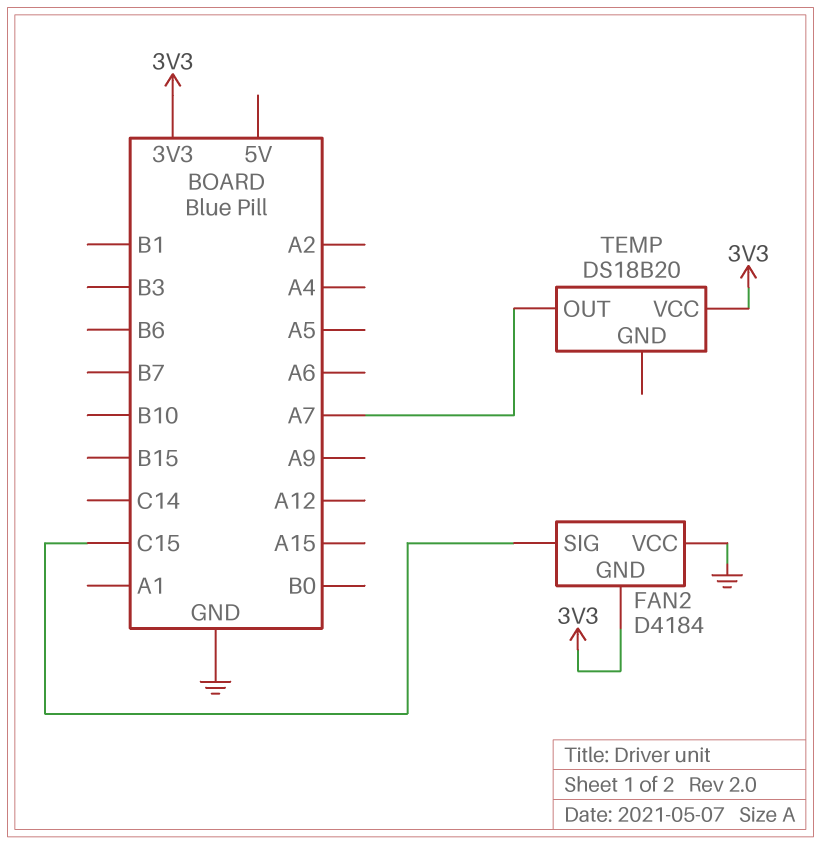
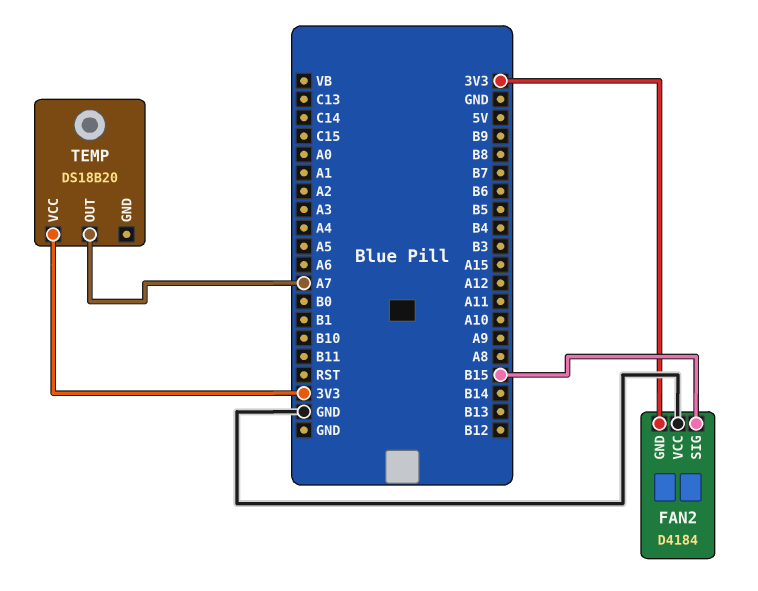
FAN2 pin SIG: C15 -> B15

